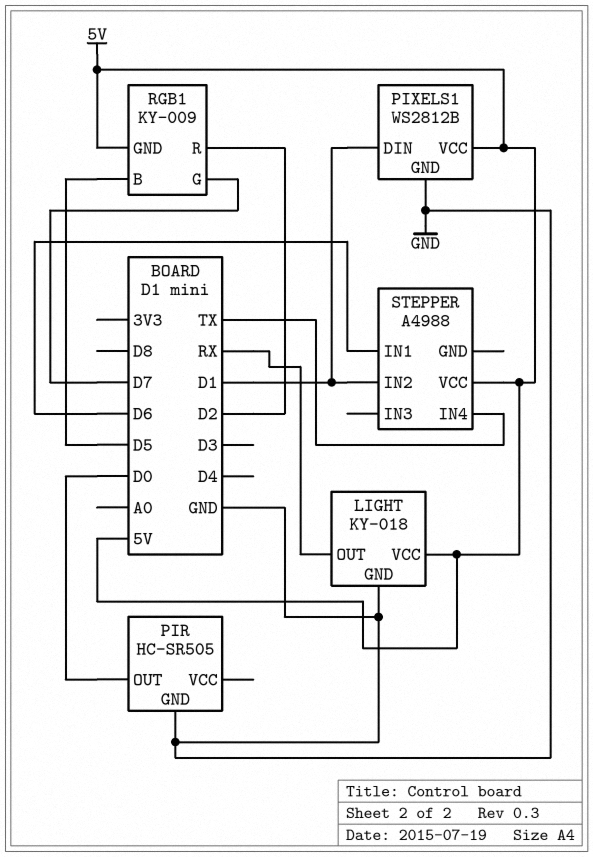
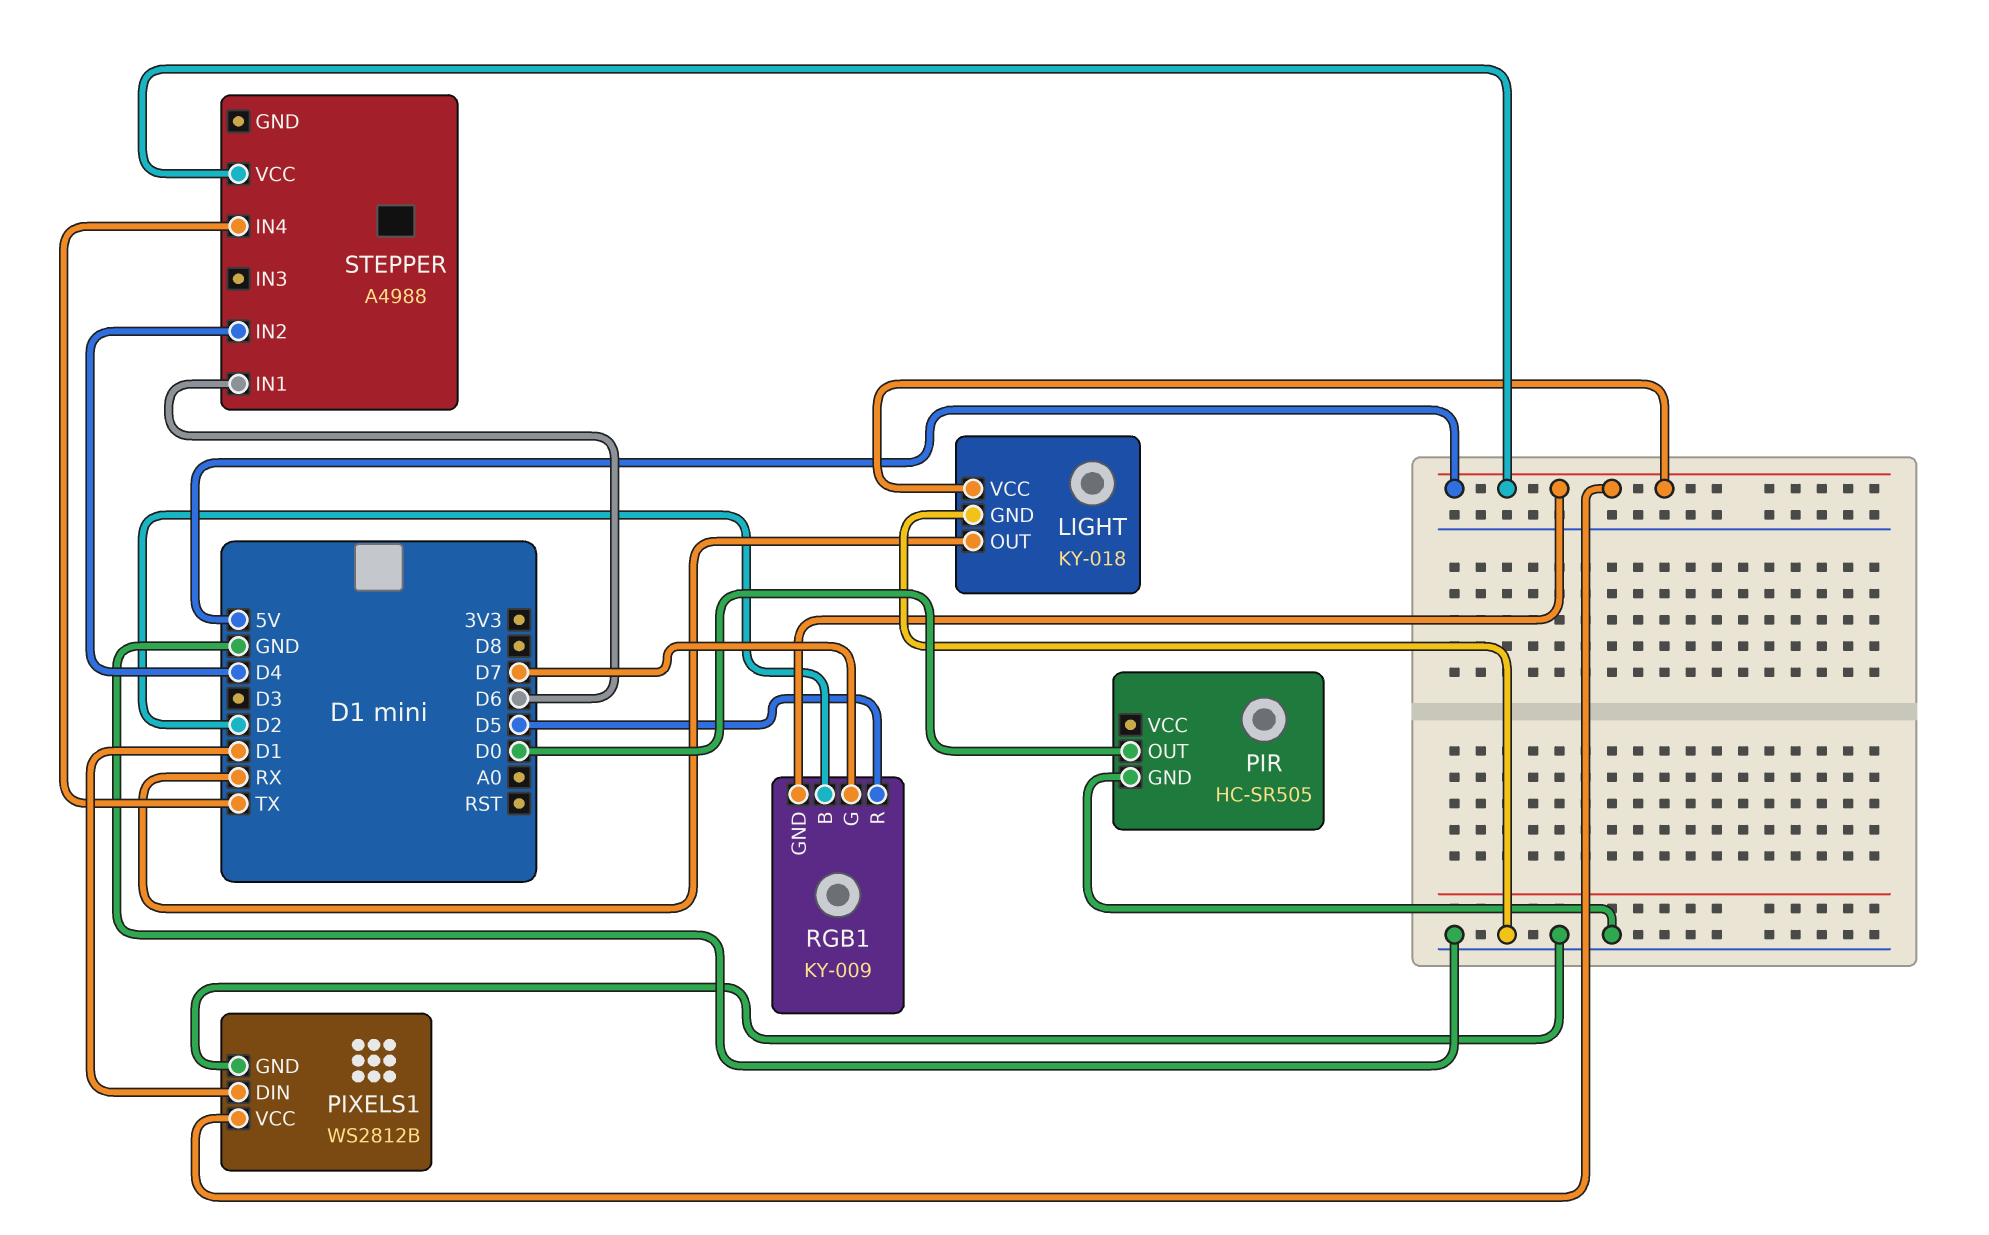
RGB1 pin B: D5 -> D2
RGB1 pin R: D2 -> D5
STEPPER pin IN2: D1 -> D4

